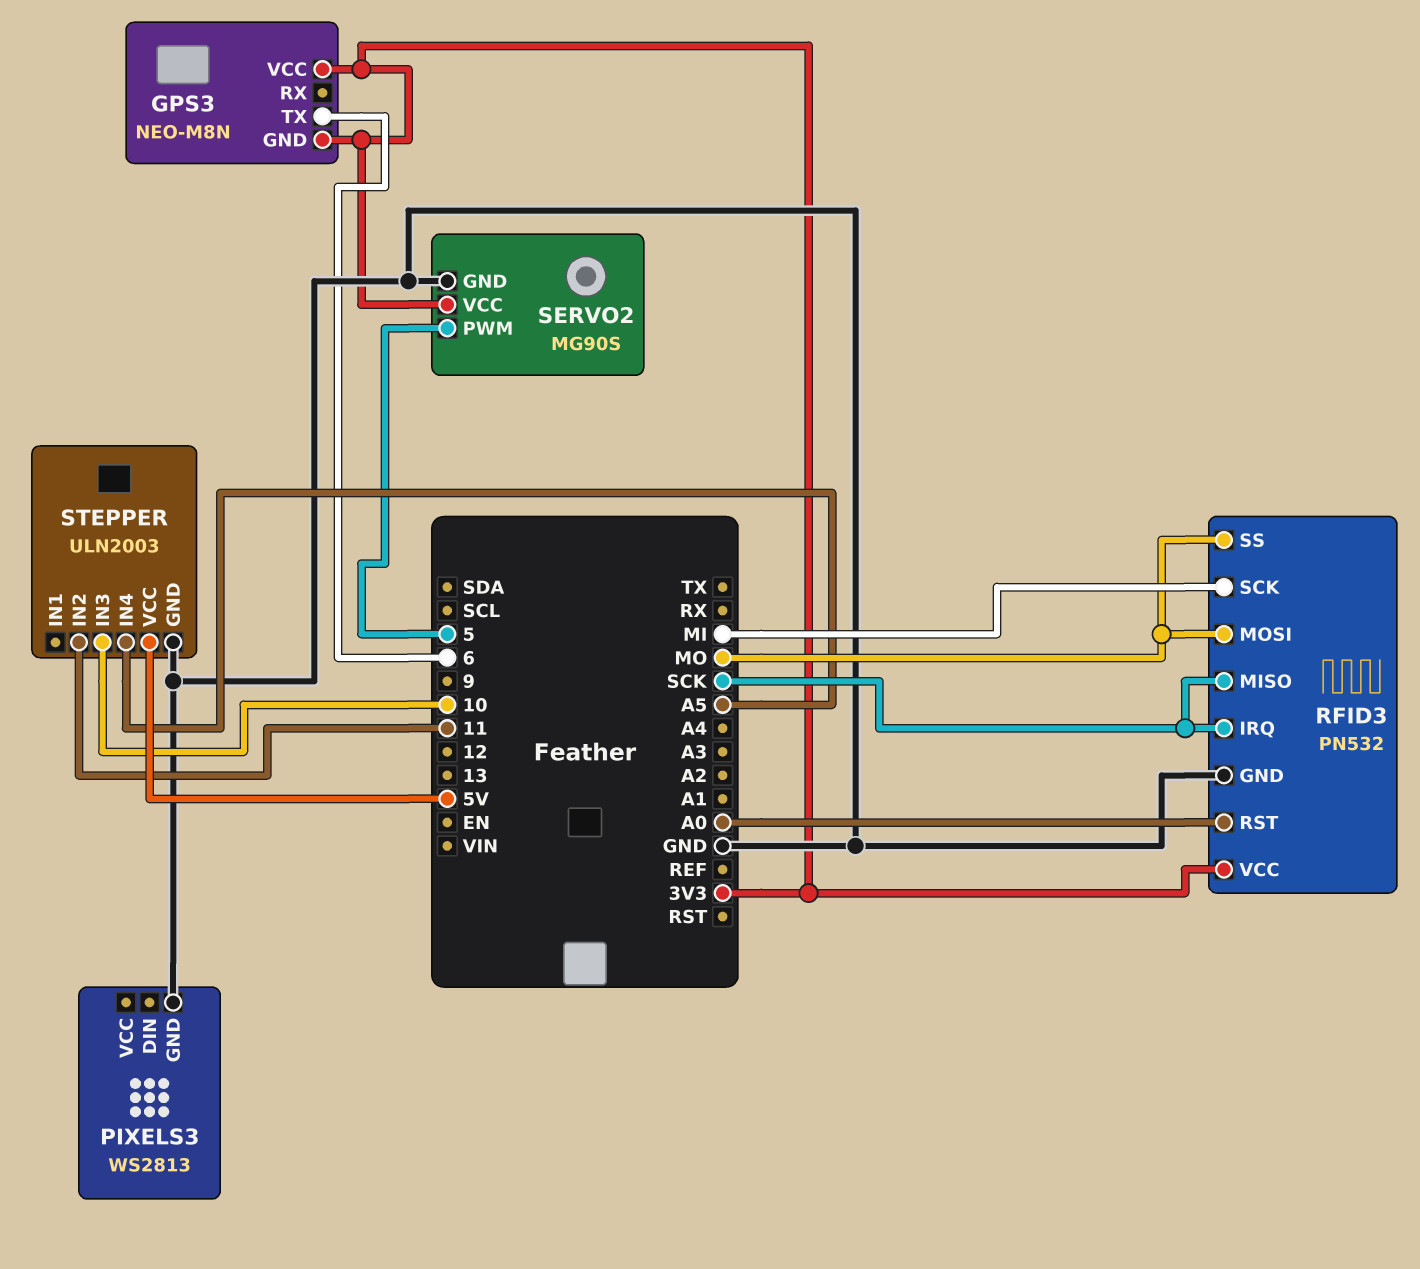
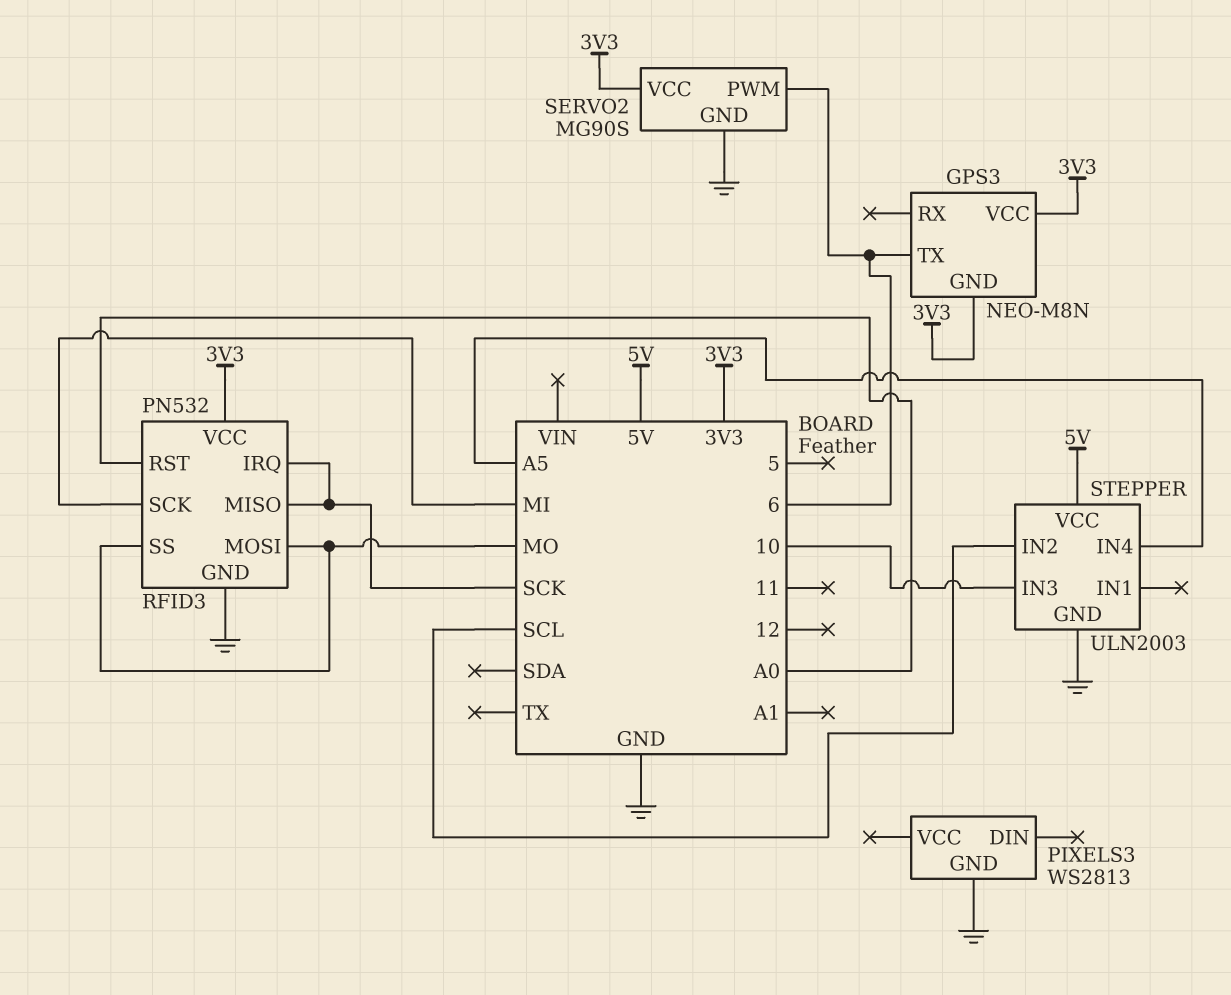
SERVO2 pin PWM: 5 -> 6
STEPPER pin IN2: 11 -> SCL

